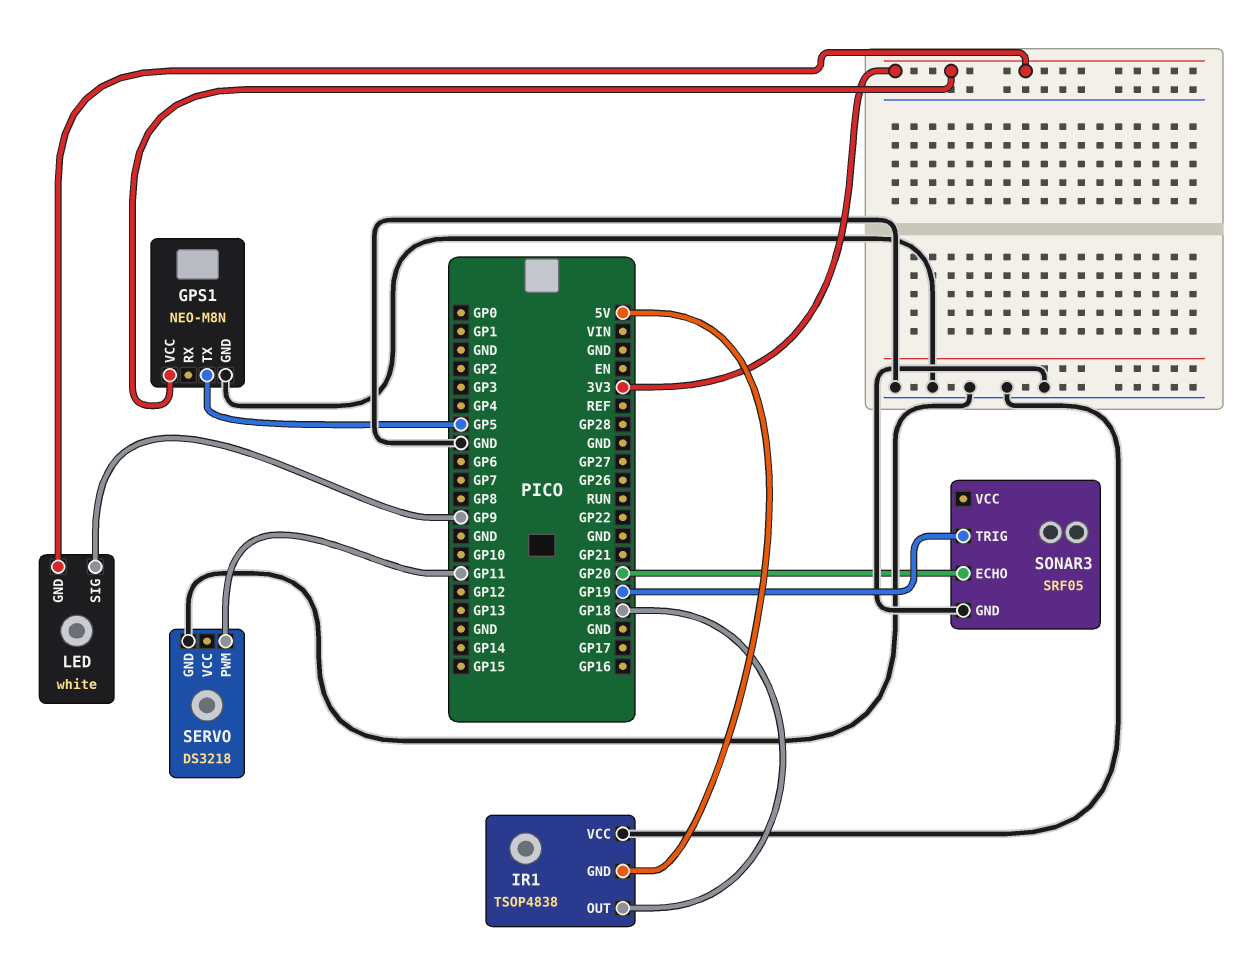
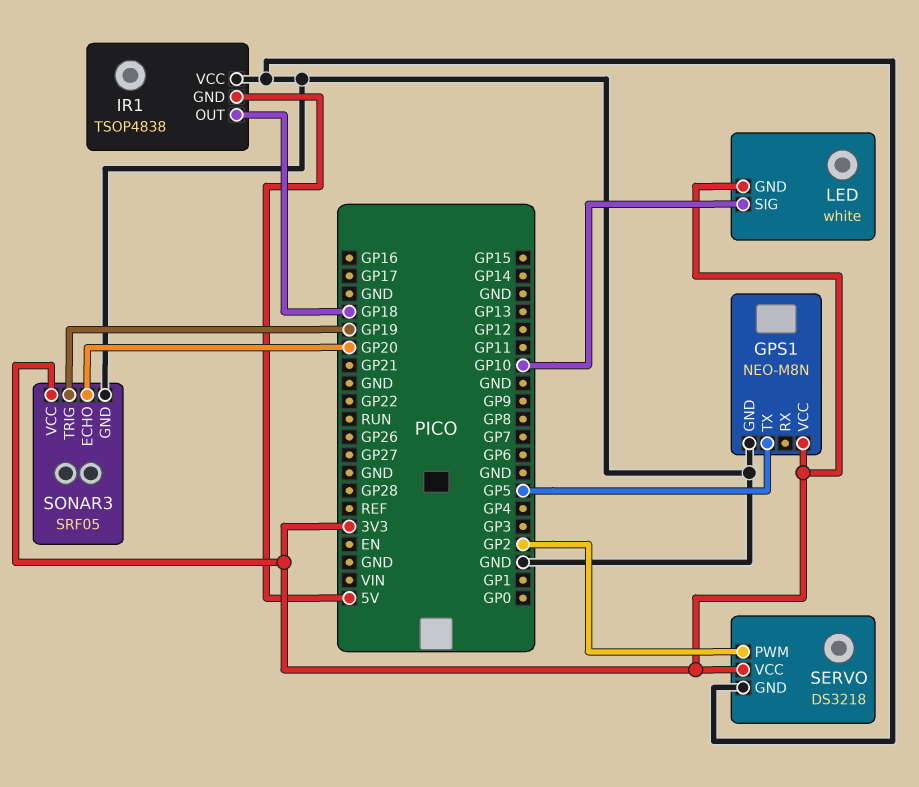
LED pin SIG: GP9 -> GP10
SERVO pin PWM: GP11 -> GP2
SERVO pin VCC: none -> 3V3
SONAR3 pin VCC: none -> 3V3

